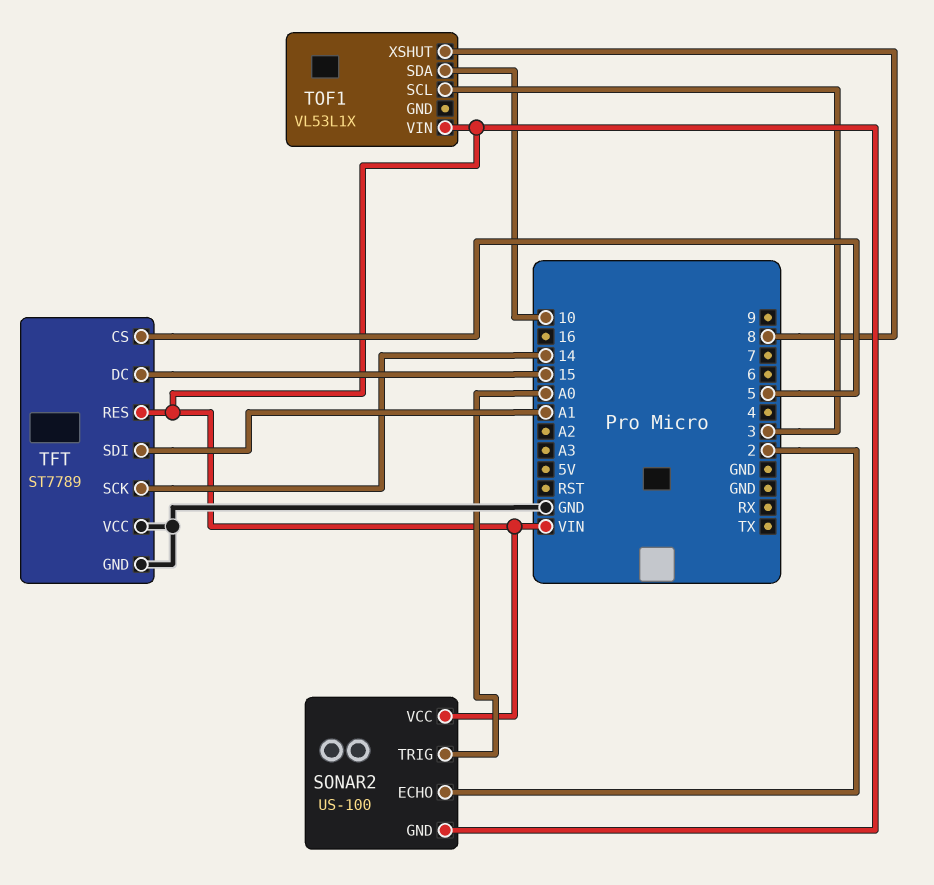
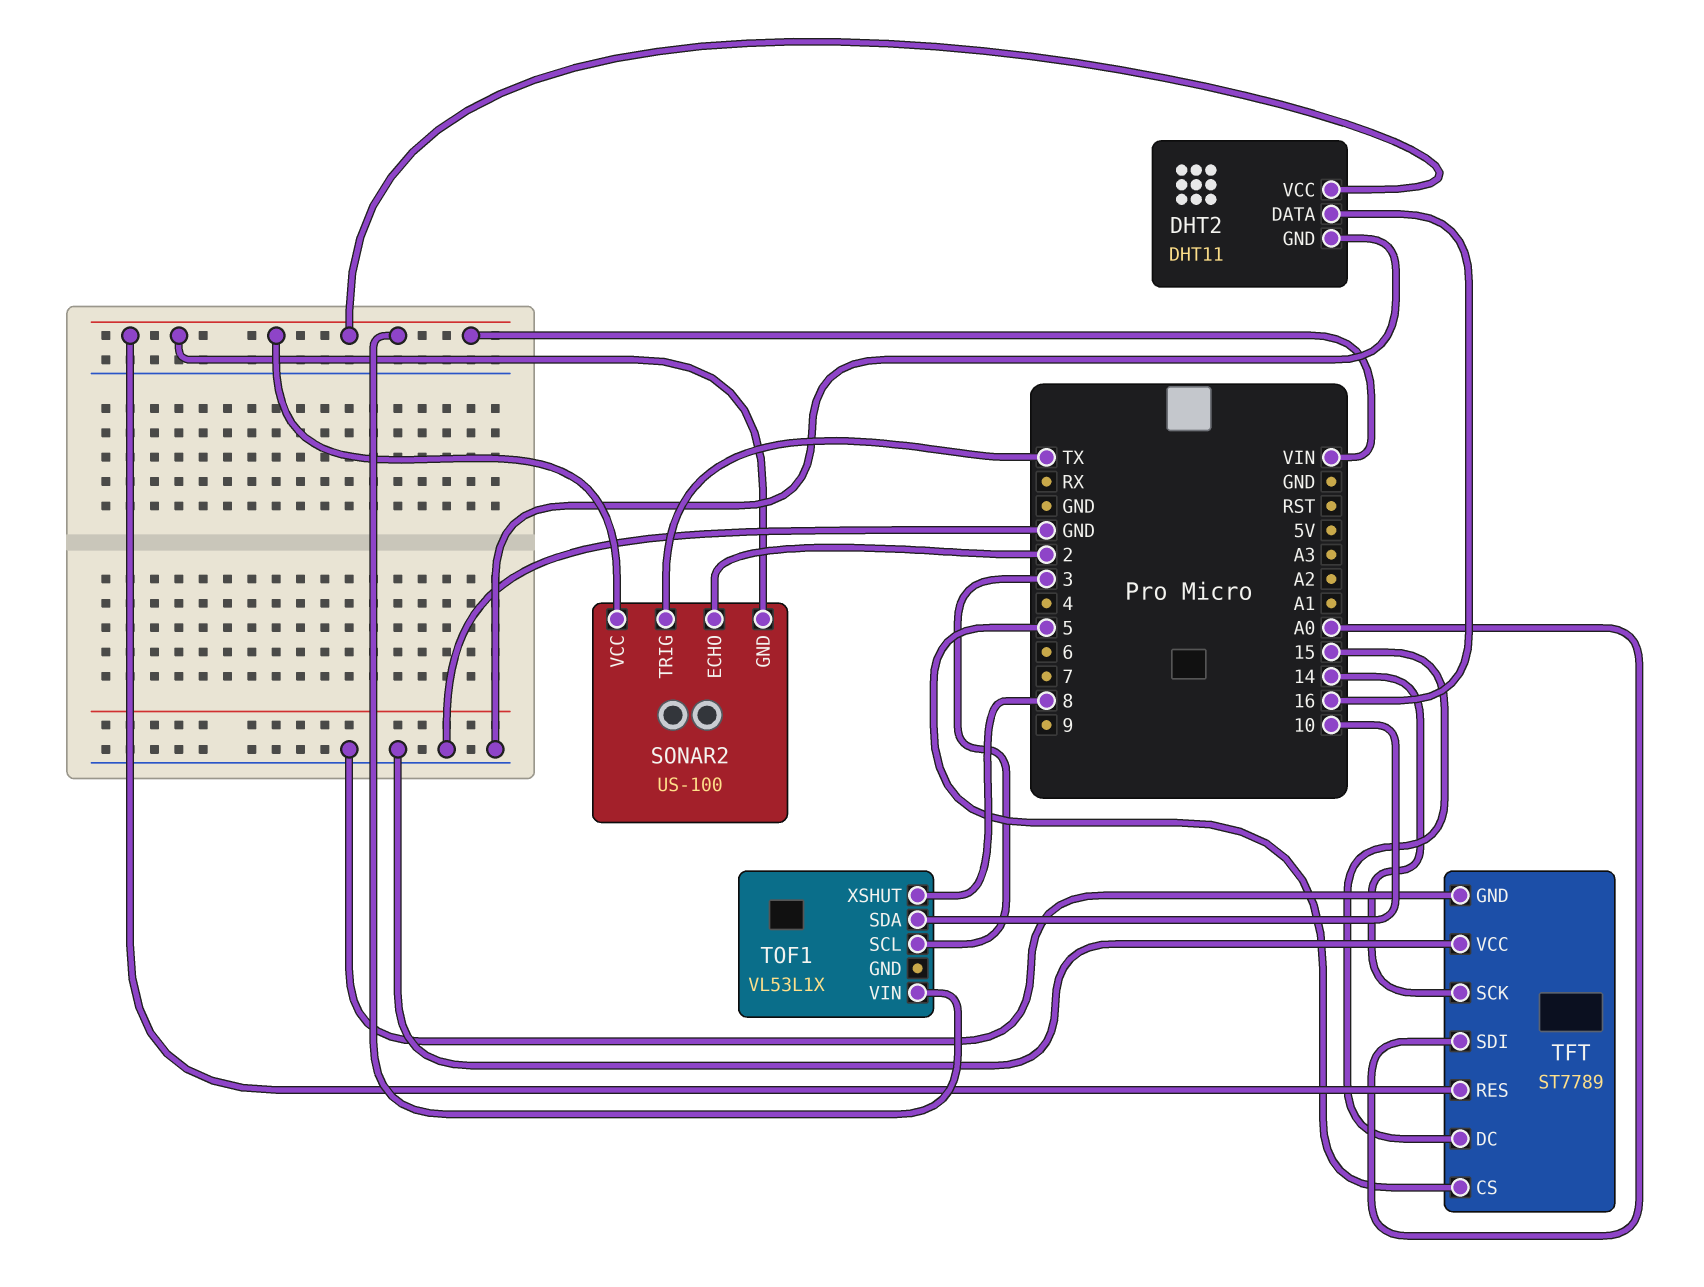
DHT2: none -> DHT11
DHT2 pin DATA: none -> 16
DHT2 pin GND: none -> GND
DHT2 pin VCC: none -> VIN
SONAR2 pin TRIG: A0 -> TX
TFT pin SDI: A1 -> A0

